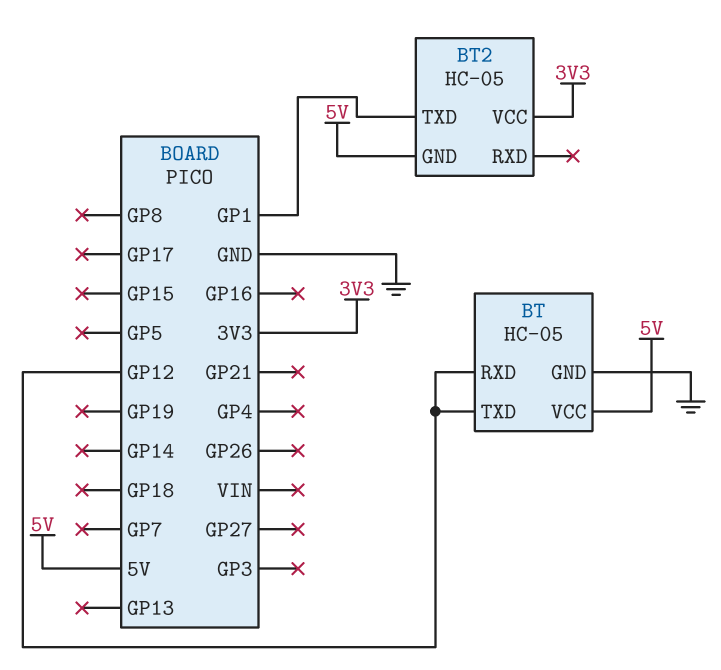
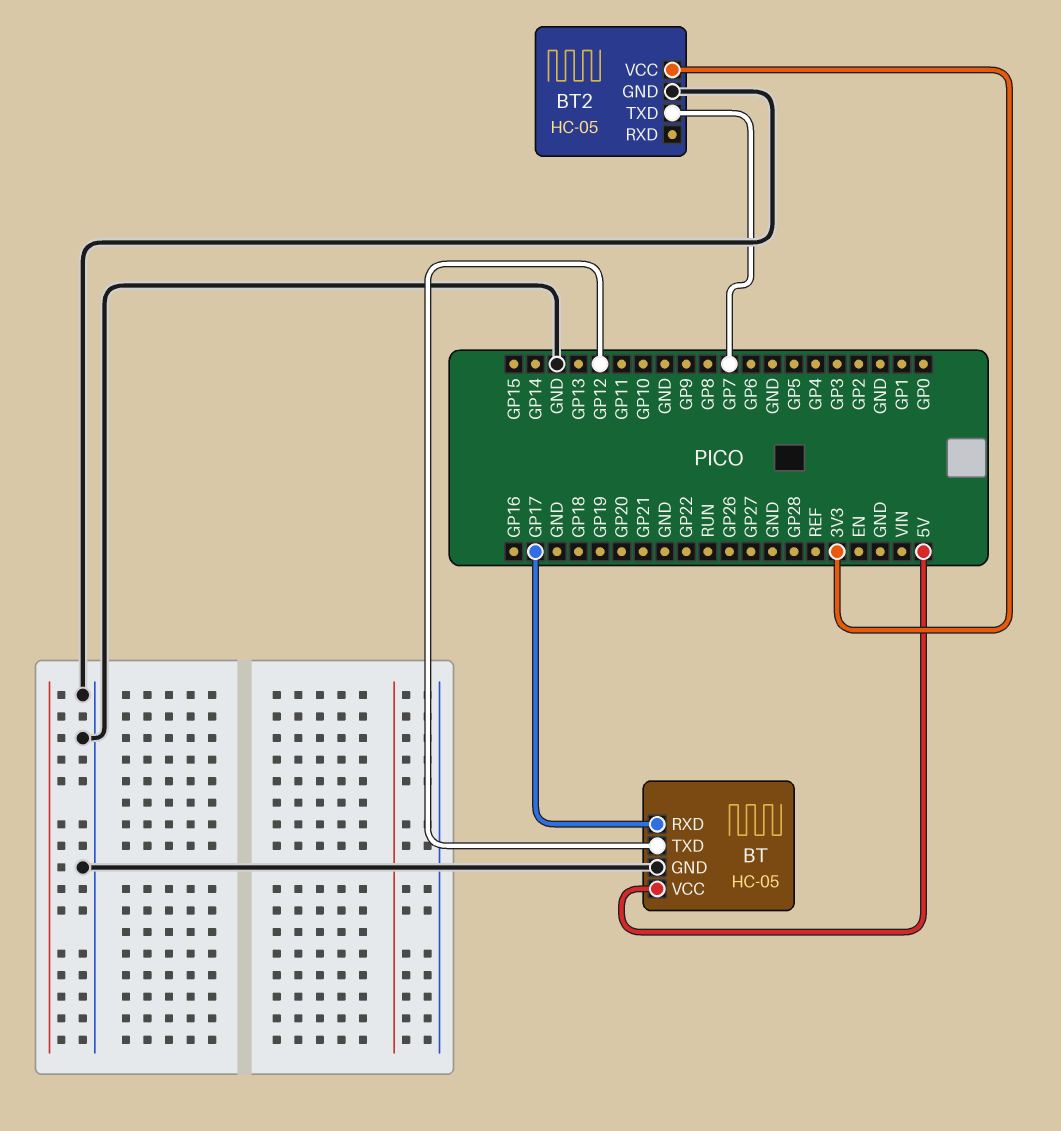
BT pin RXD: GP12 -> GP17
BT2 pin GND: 5V -> GND
BT2 pin TXD: GP1 -> GP7

